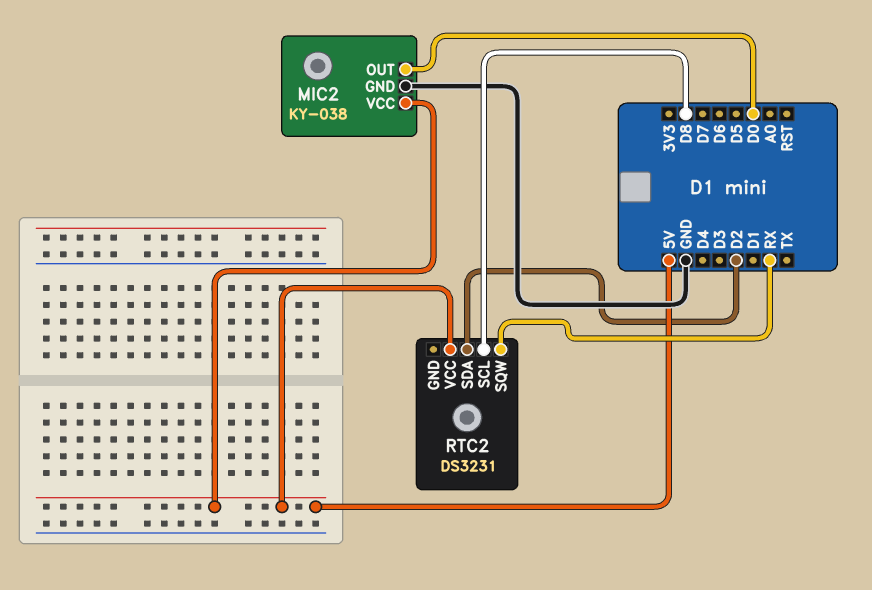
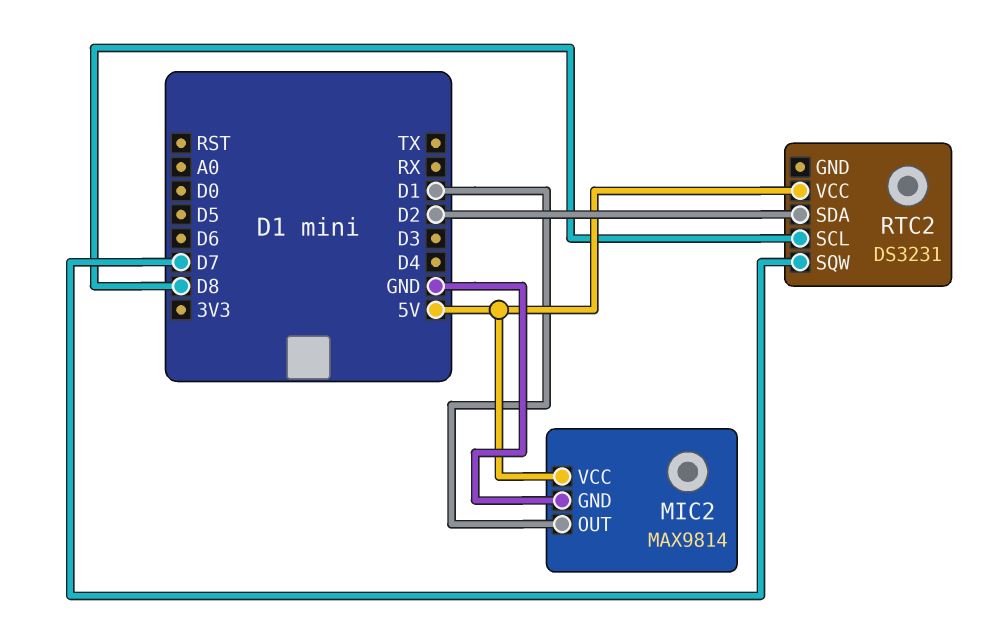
MIC2: KY-038 -> MAX9814
MIC2 pin OUT: D0 -> D1
RTC2 pin SQW: RX -> D7

